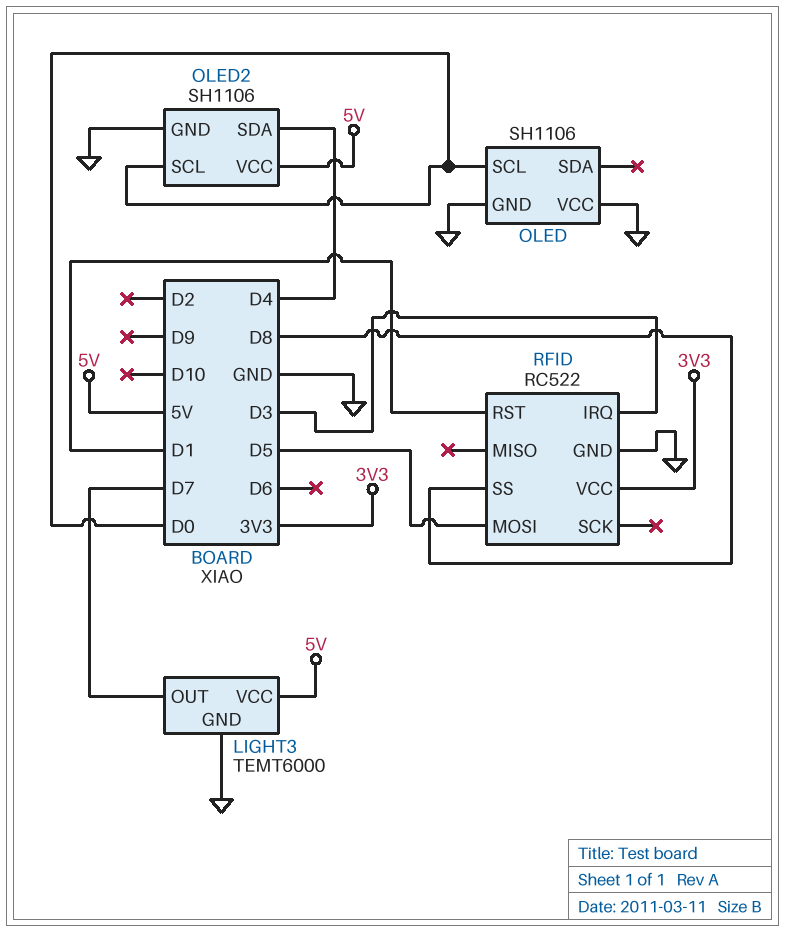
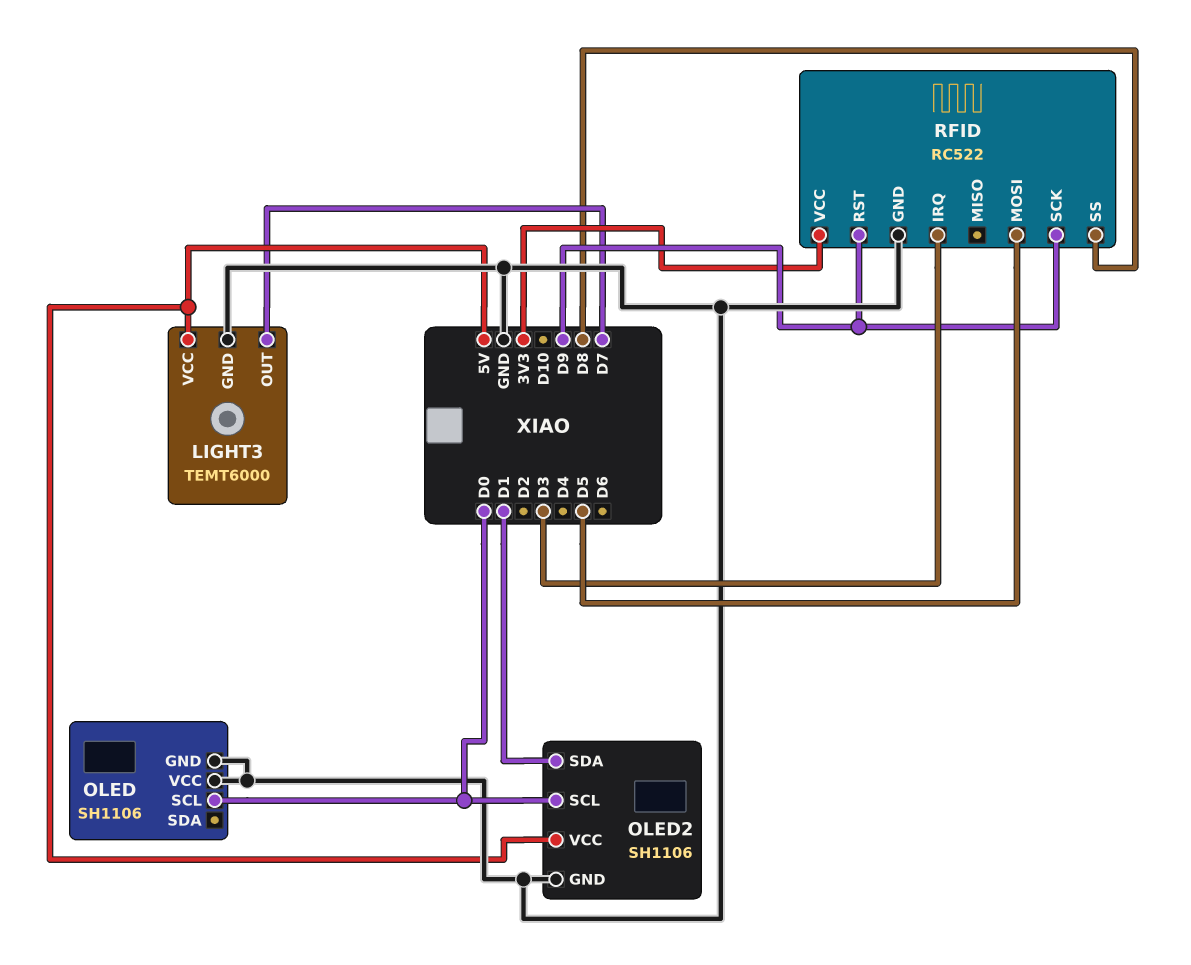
OLED2 pin SDA: D4 -> D1
RFID pin RST: D1 -> D9
RFID pin SCK: none -> D9

